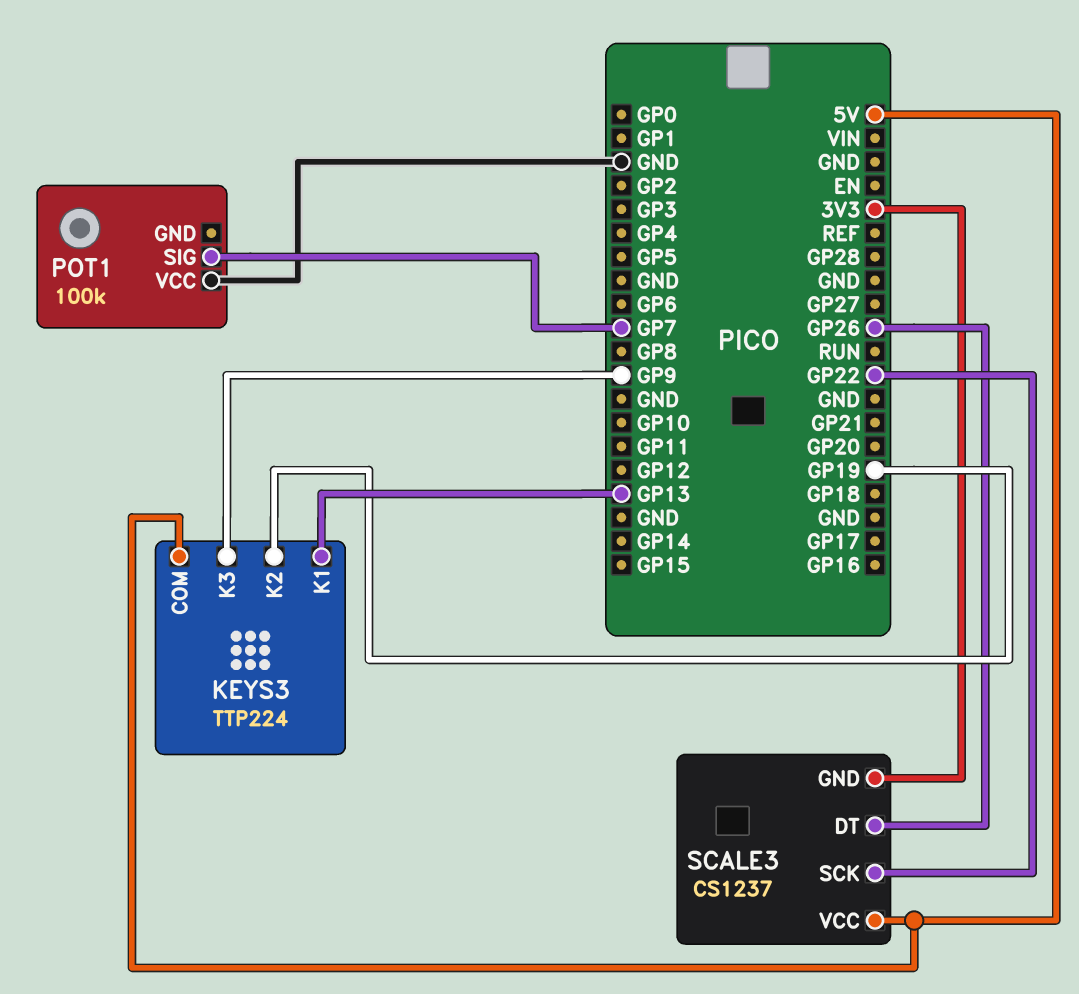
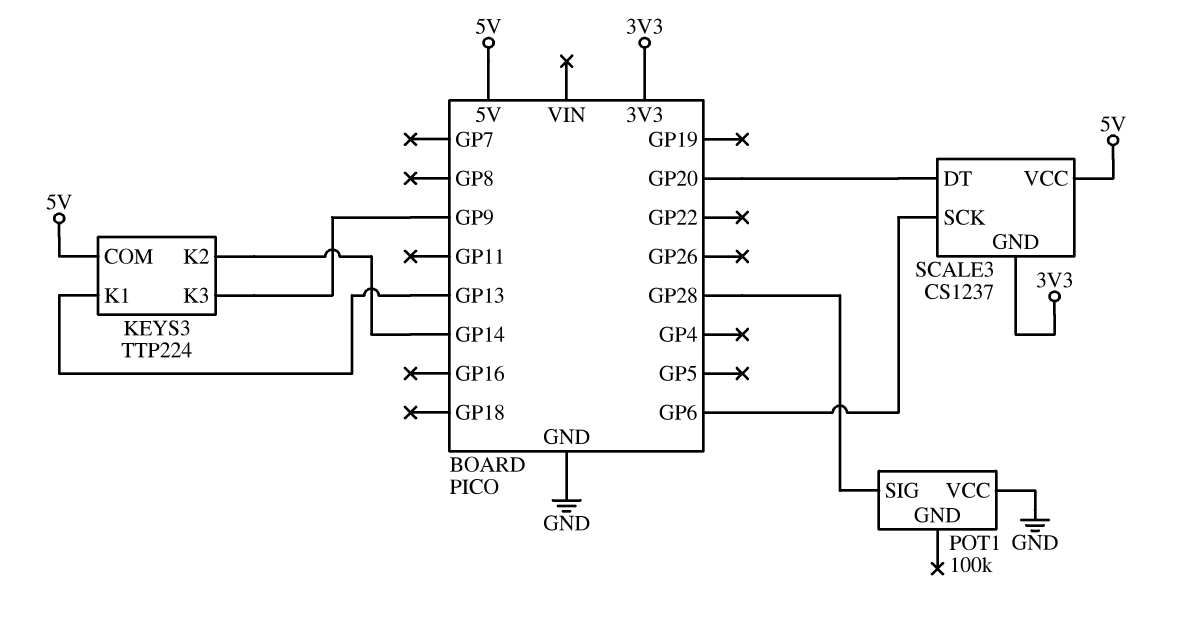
KEYS3 pin K2: GP19 -> GP14
POT1 pin SIG: GP7 -> GP28
SCALE3 pin DT: GP26 -> GP20
SCALE3 pin SCK: GP22 -> GP6

